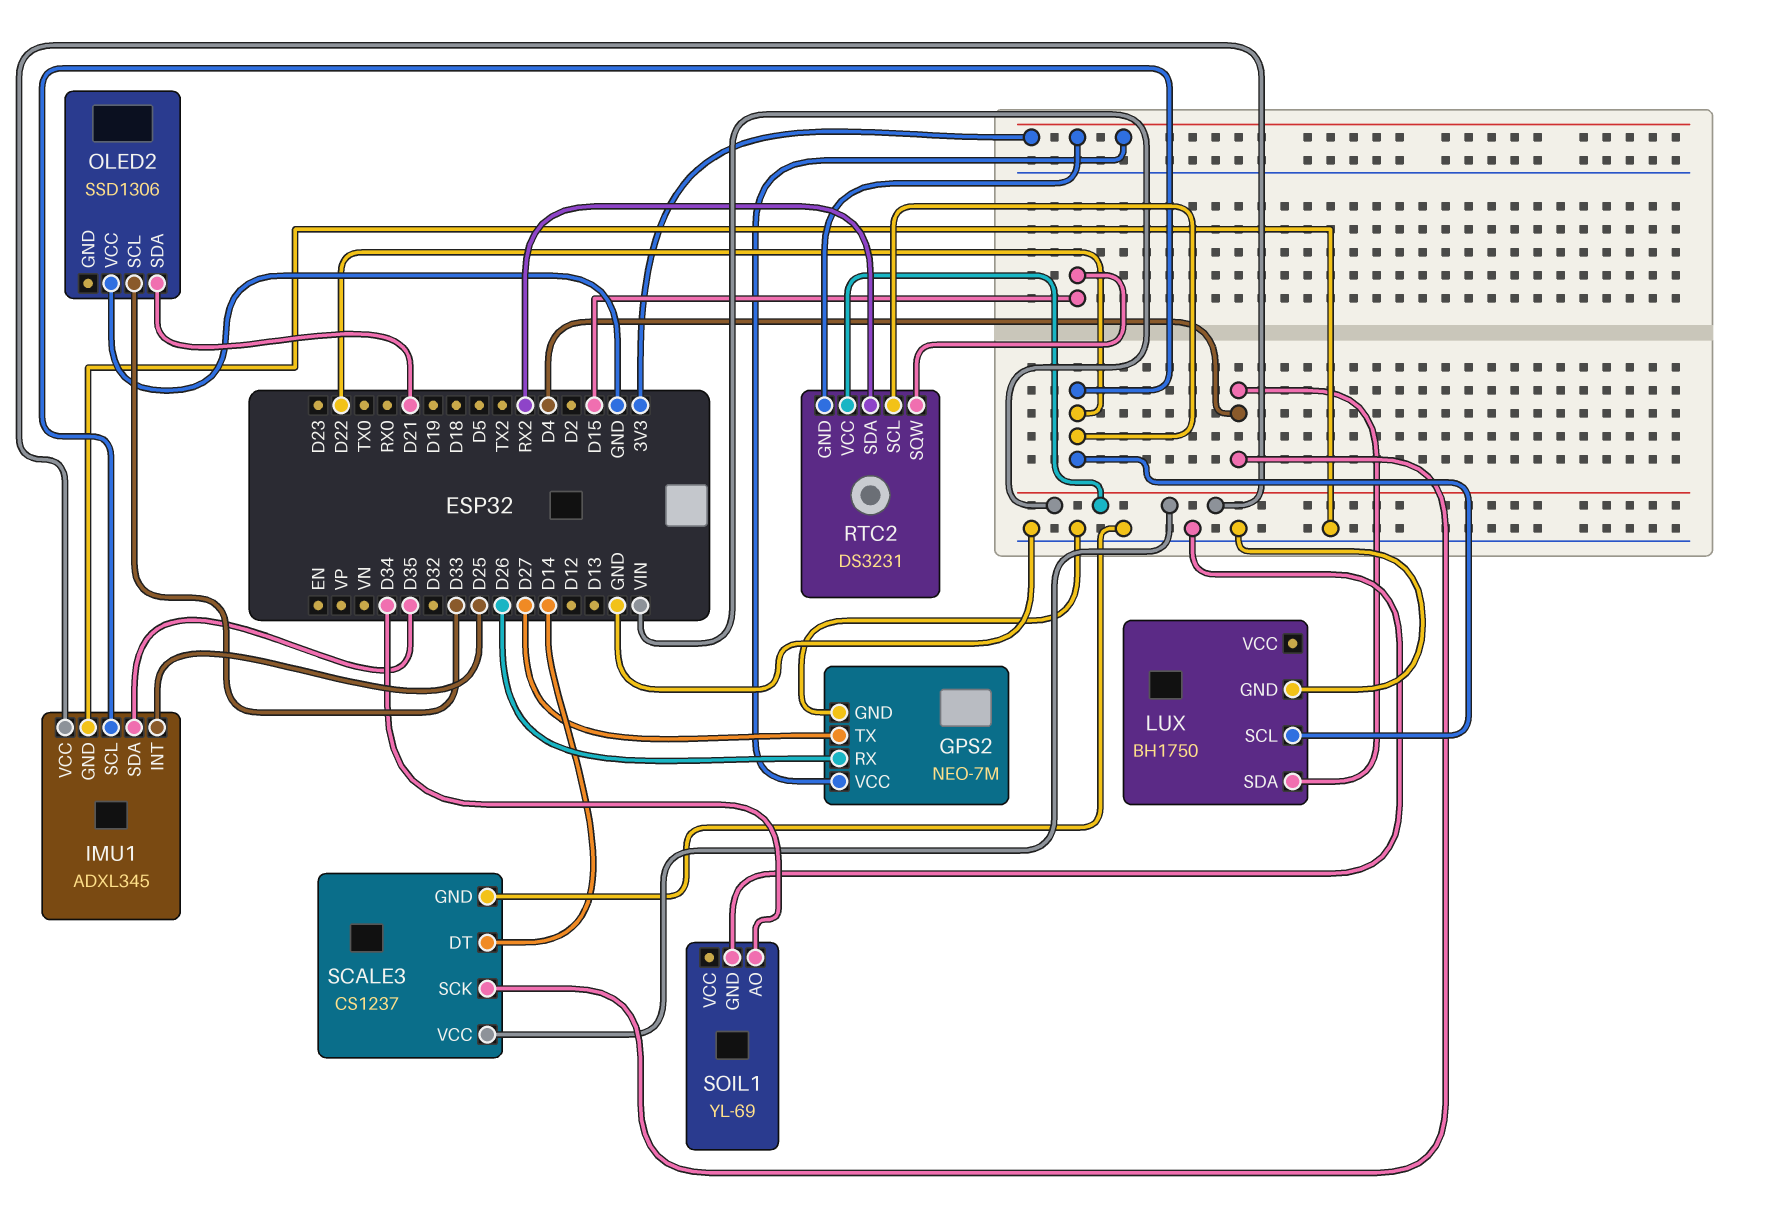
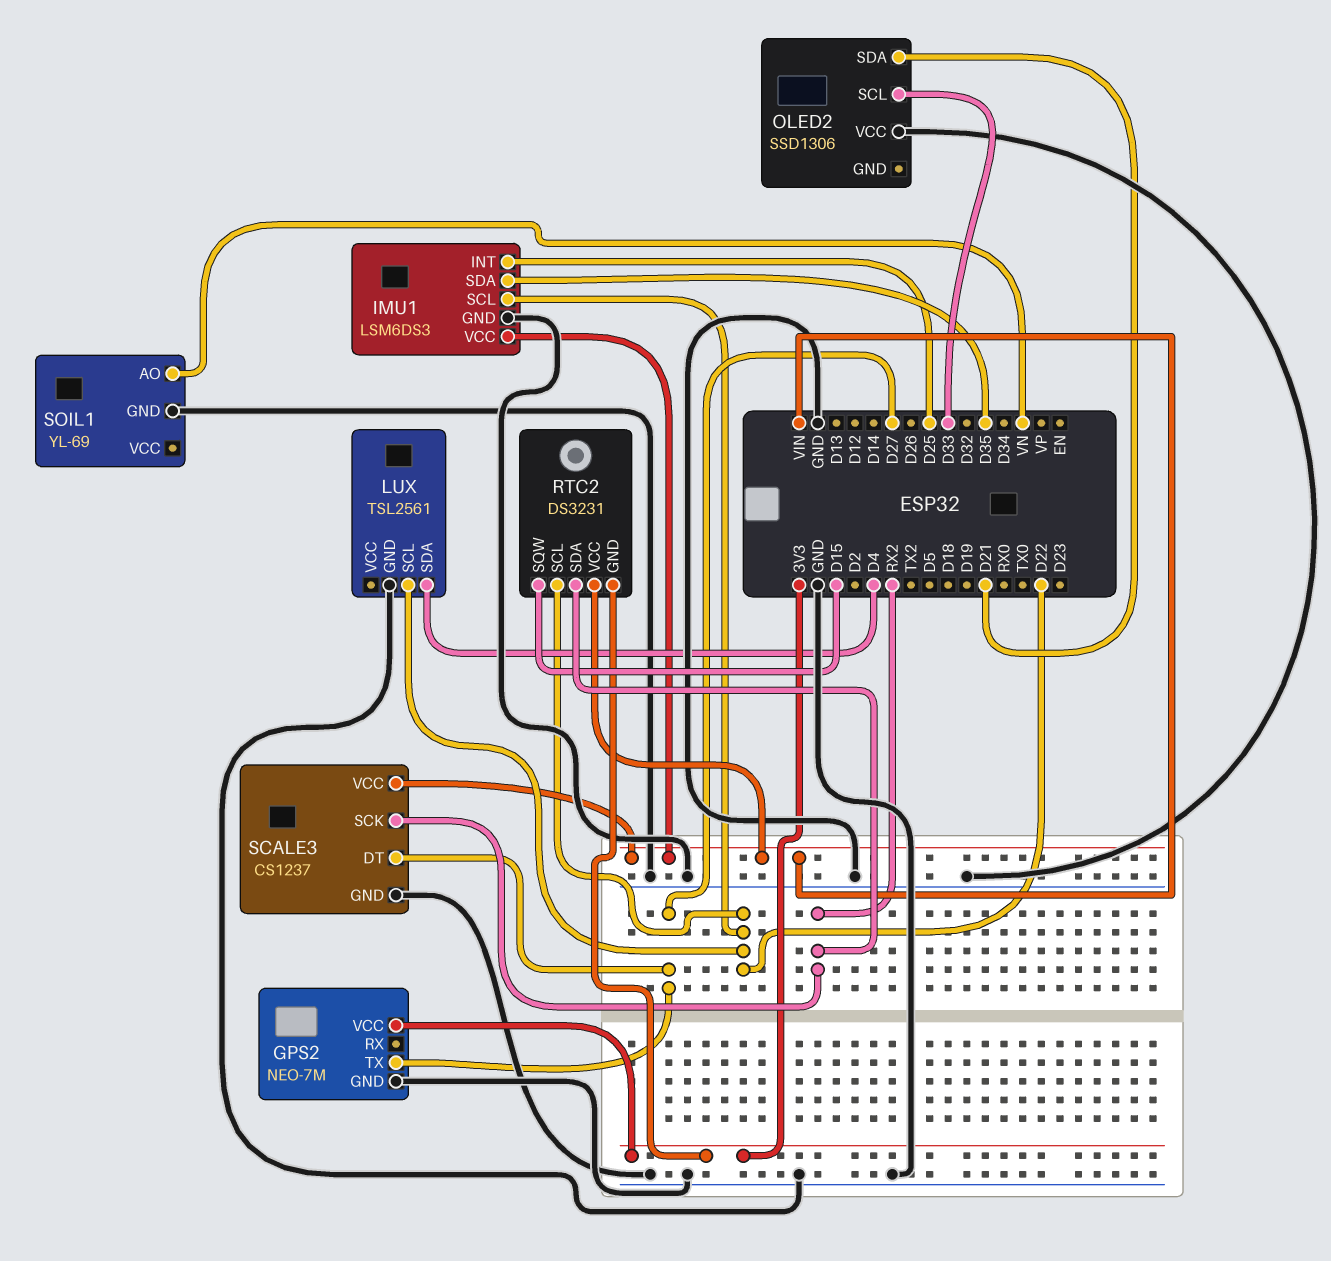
GPS2 pin RX: D26 -> none
IMU1: ADXL345 -> LSM6DS3
LUX: BH1750 -> TSL2561
SCALE3 pin DT: D14 -> D27
SCALE3 pin SCK: D4 -> RX2
SOIL1 pin AO: D34 -> VN

